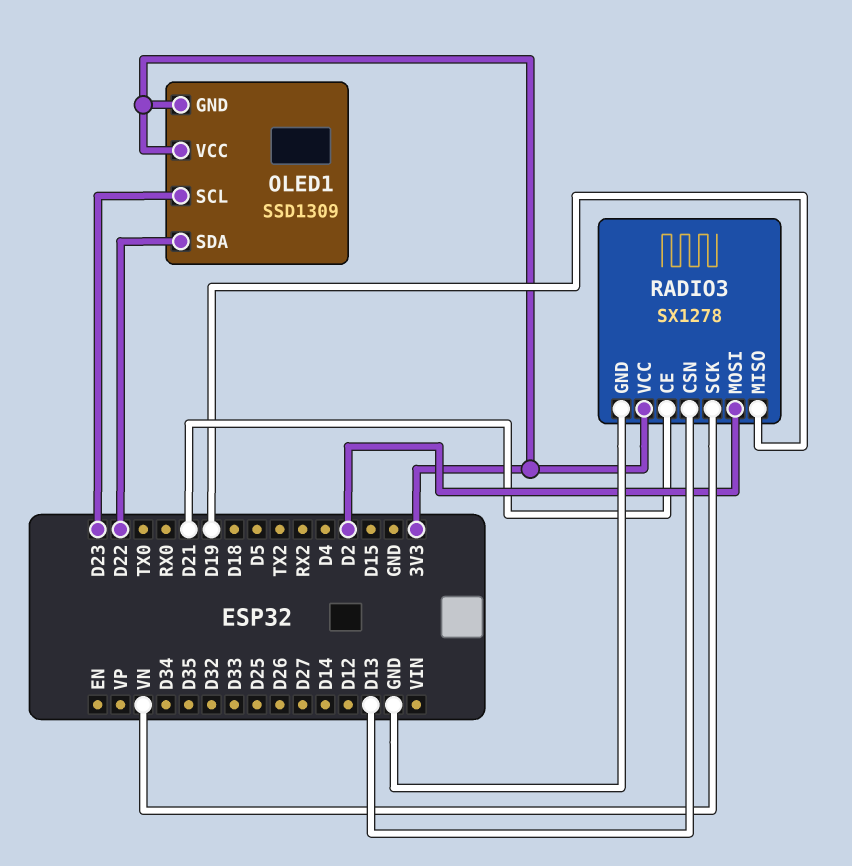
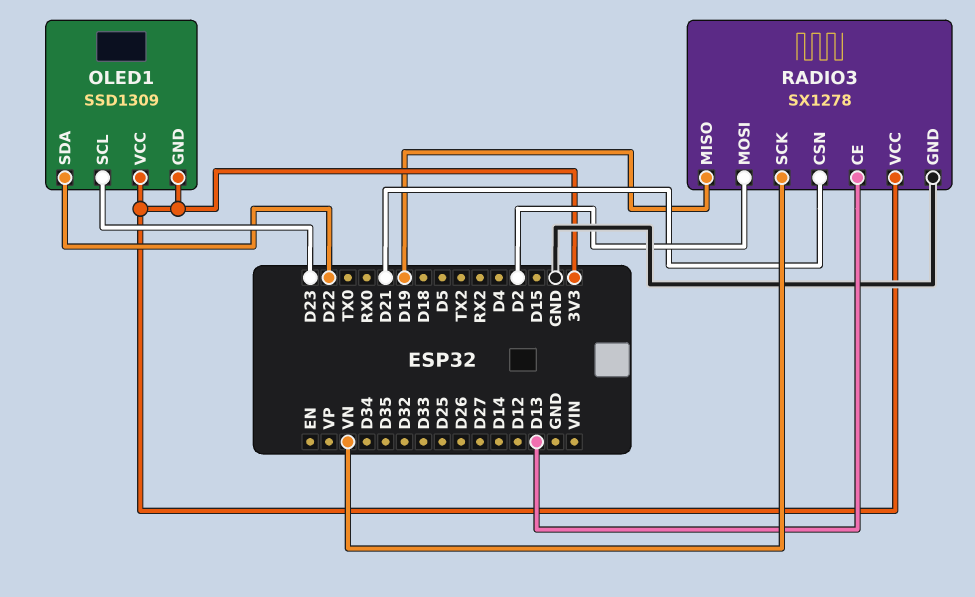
RADIO3 pin CE: D21 -> D13
RADIO3 pin CSN: D13 -> D21

